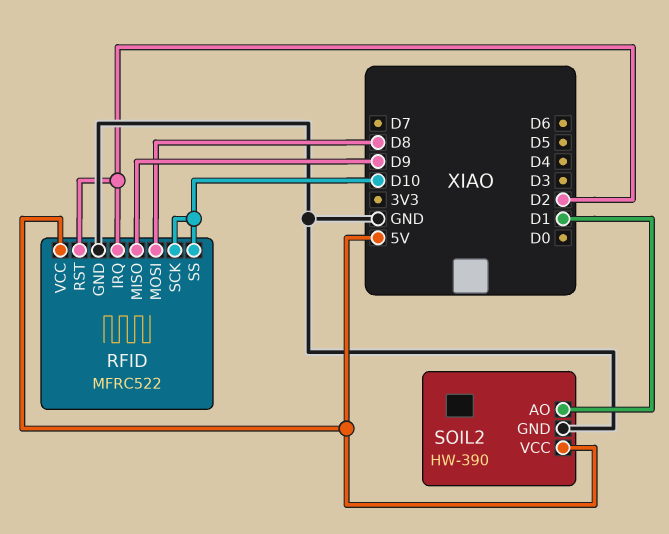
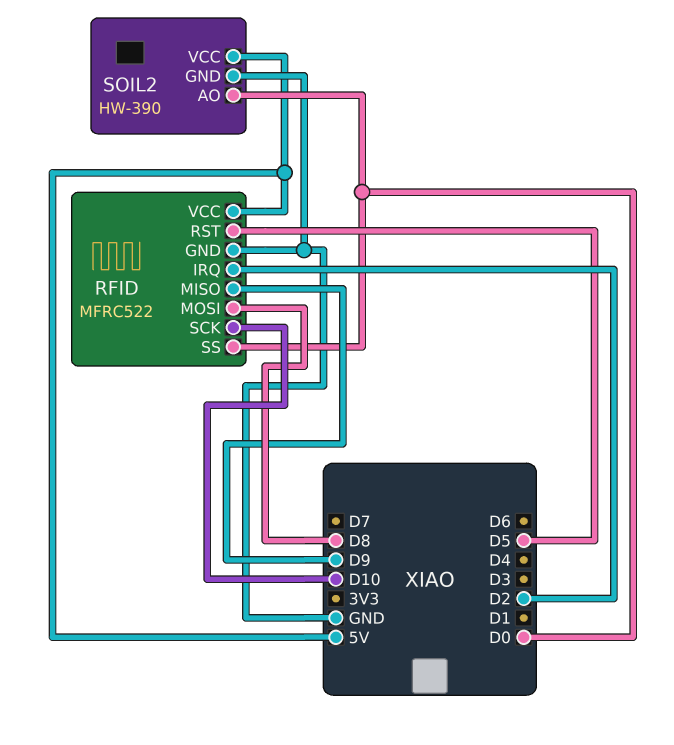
RFID pin RST: D2 -> D5
RFID pin SS: D10 -> D0
SOIL2 pin AO: D1 -> D0

